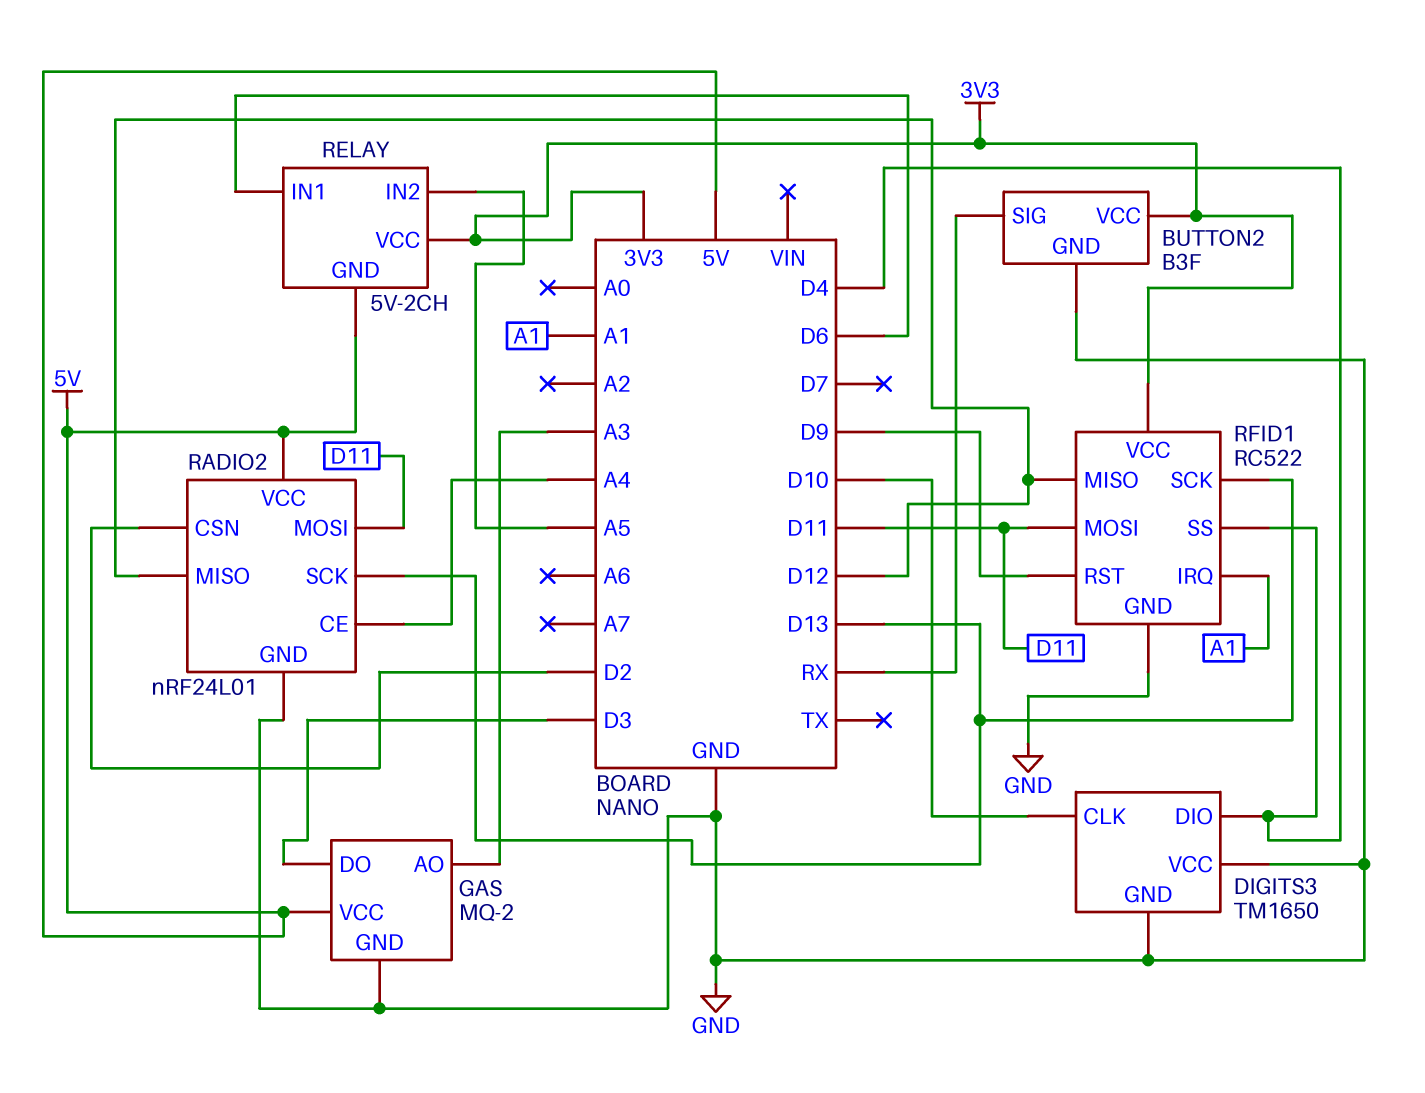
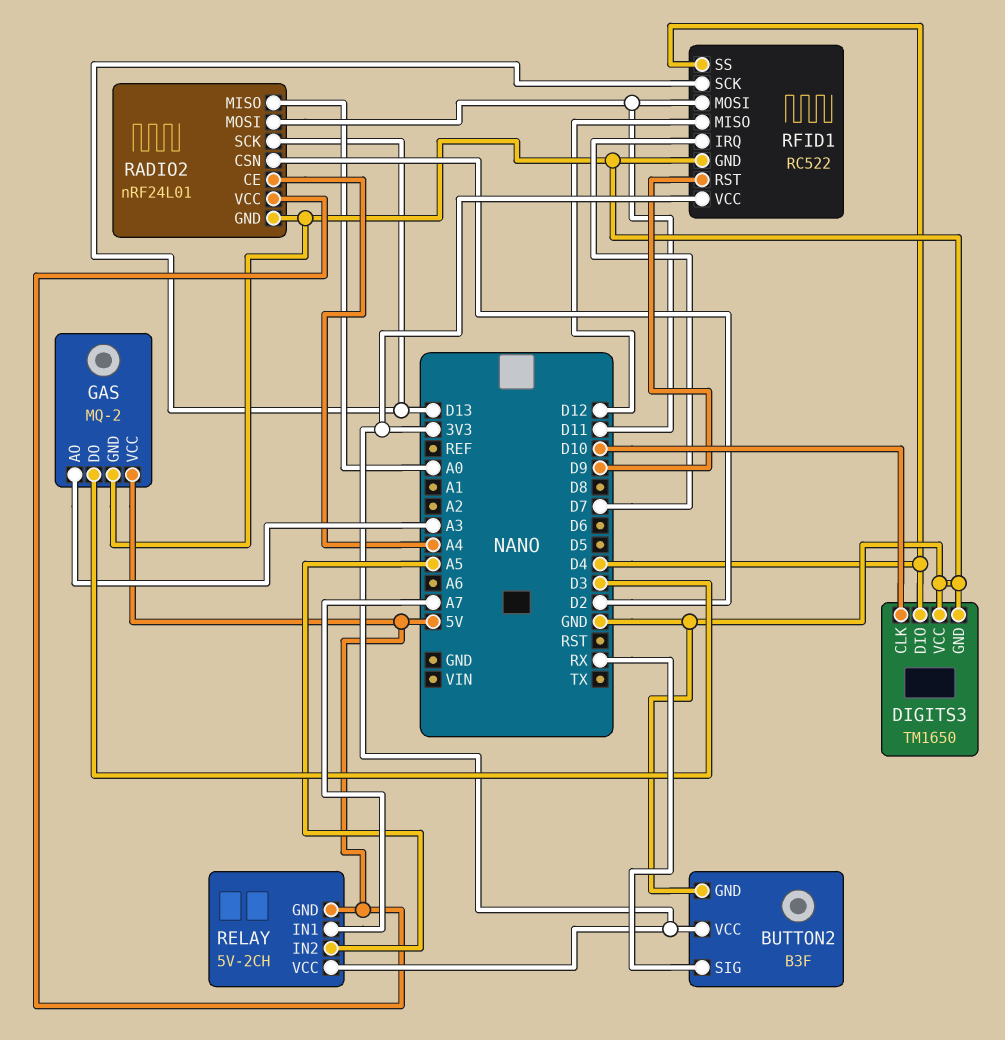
RADIO2 pin MISO: D12 -> A0
RELAY pin IN1: D6 -> A7
RFID1 pin IRQ: A1 -> D7

